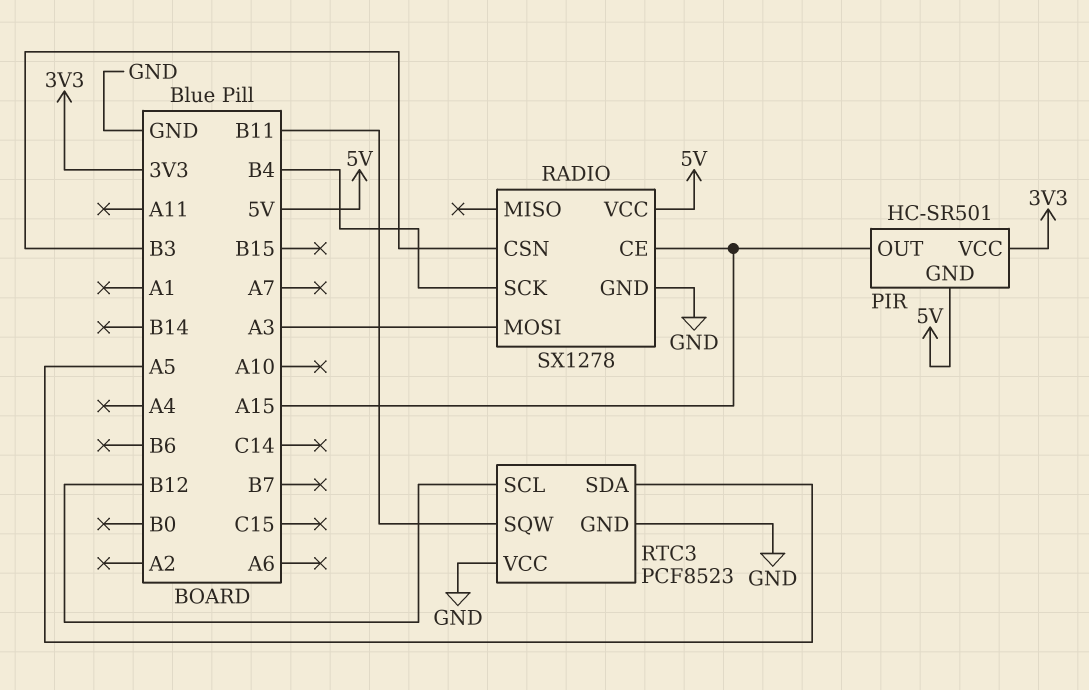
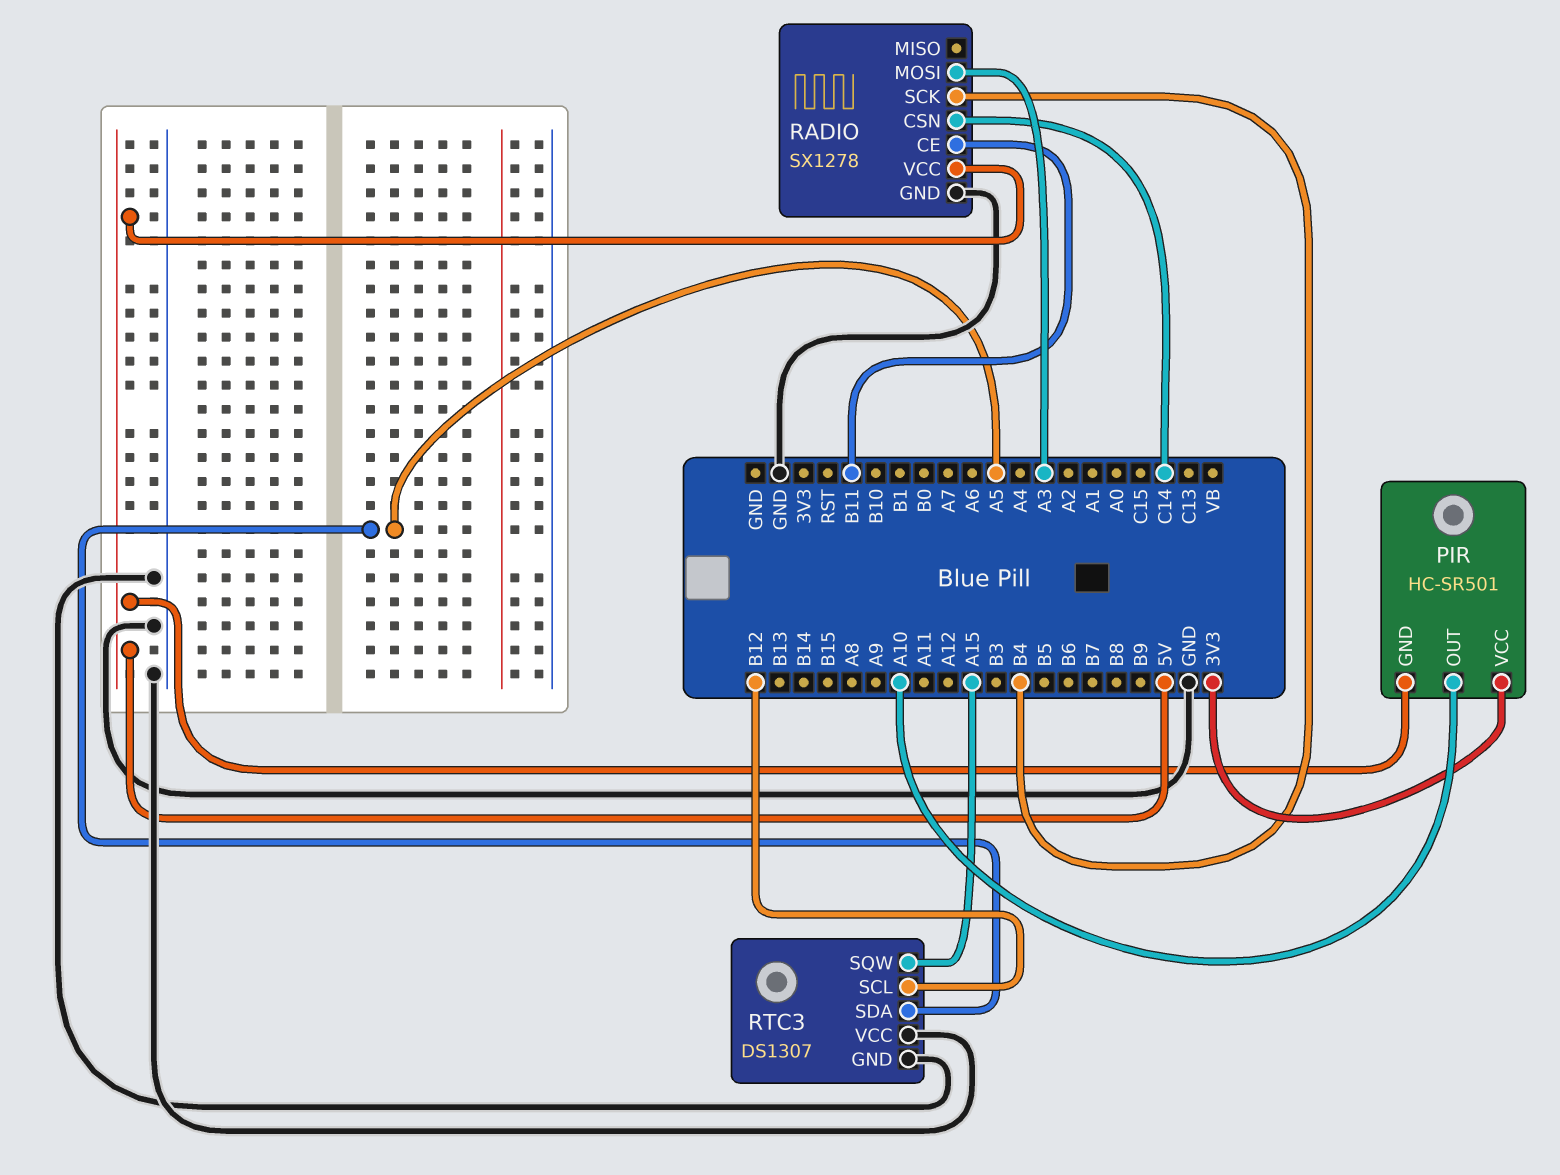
PIR pin OUT: A15 -> A10
RADIO pin CE: A15 -> B11
RADIO pin CSN: B3 -> C14
RTC3: PCF8523 -> DS1307
RTC3 pin SQW: B11 -> A15

